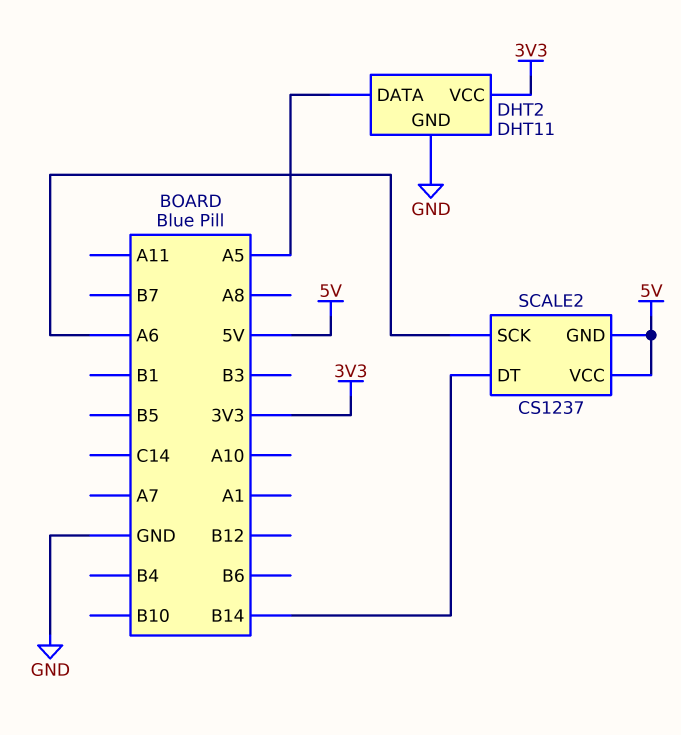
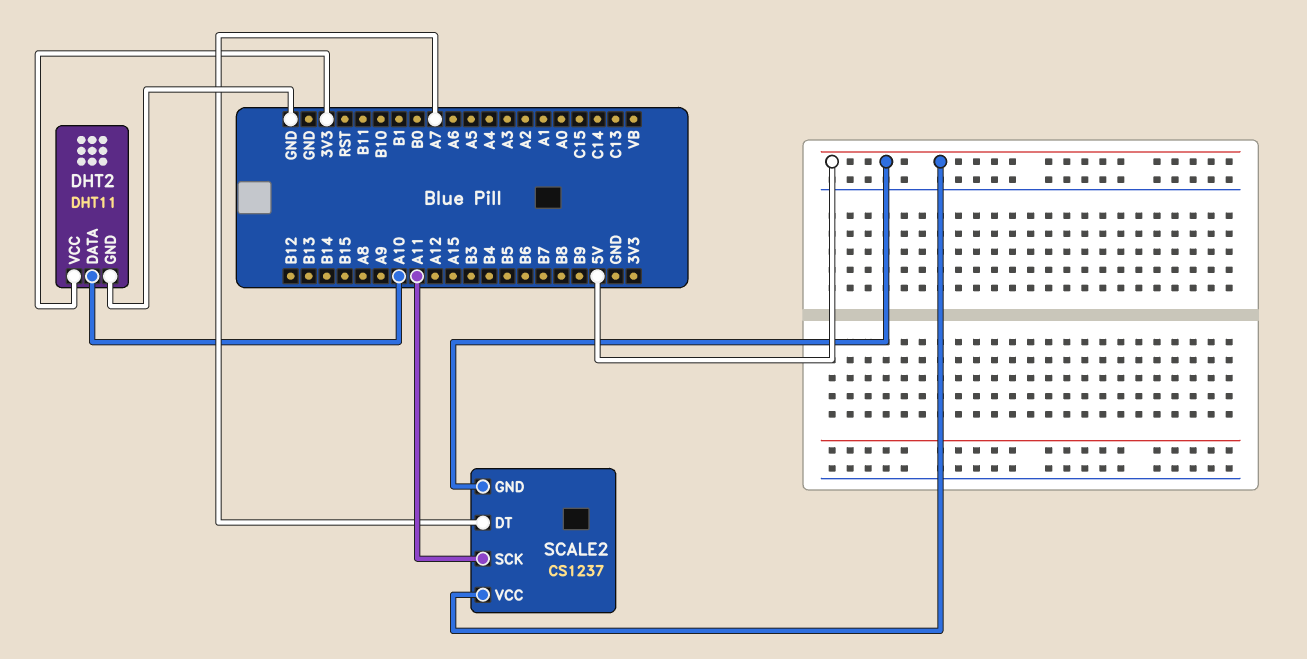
DHT2 pin DATA: A5 -> A10
SCALE2 pin DT: B14 -> A7
SCALE2 pin SCK: A6 -> A11

